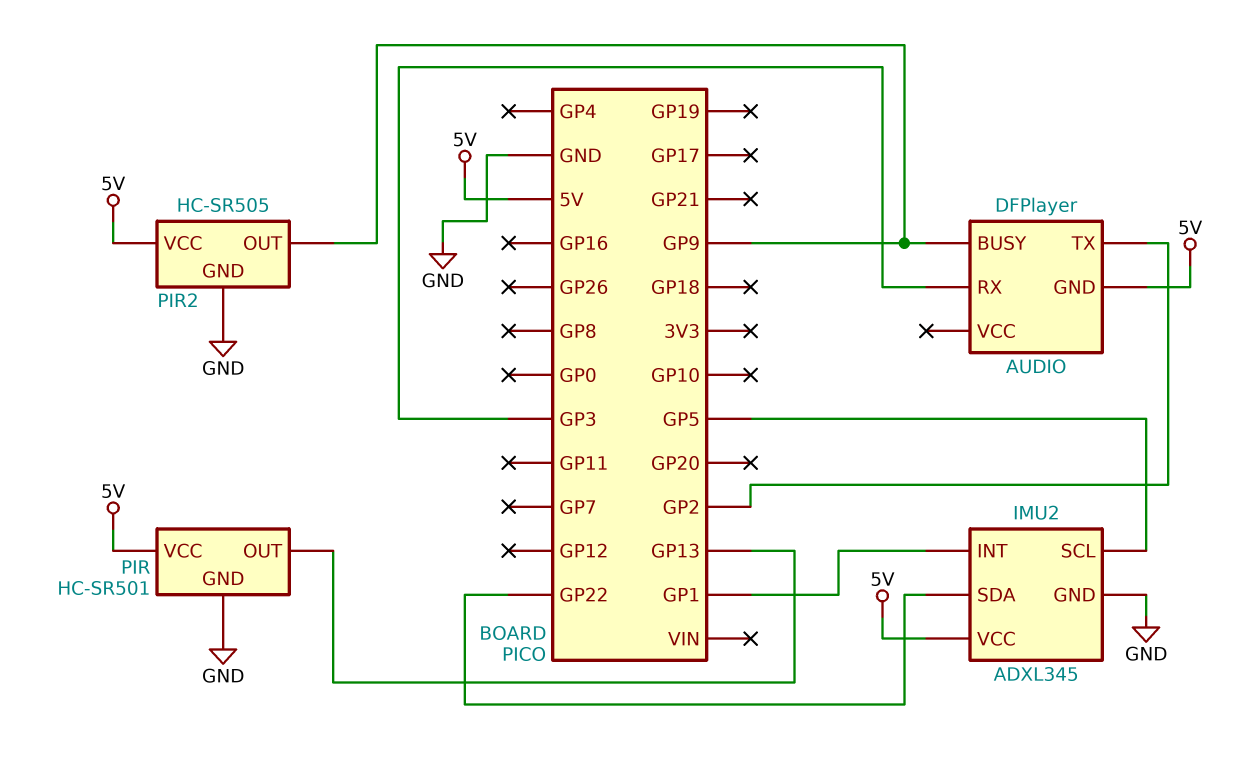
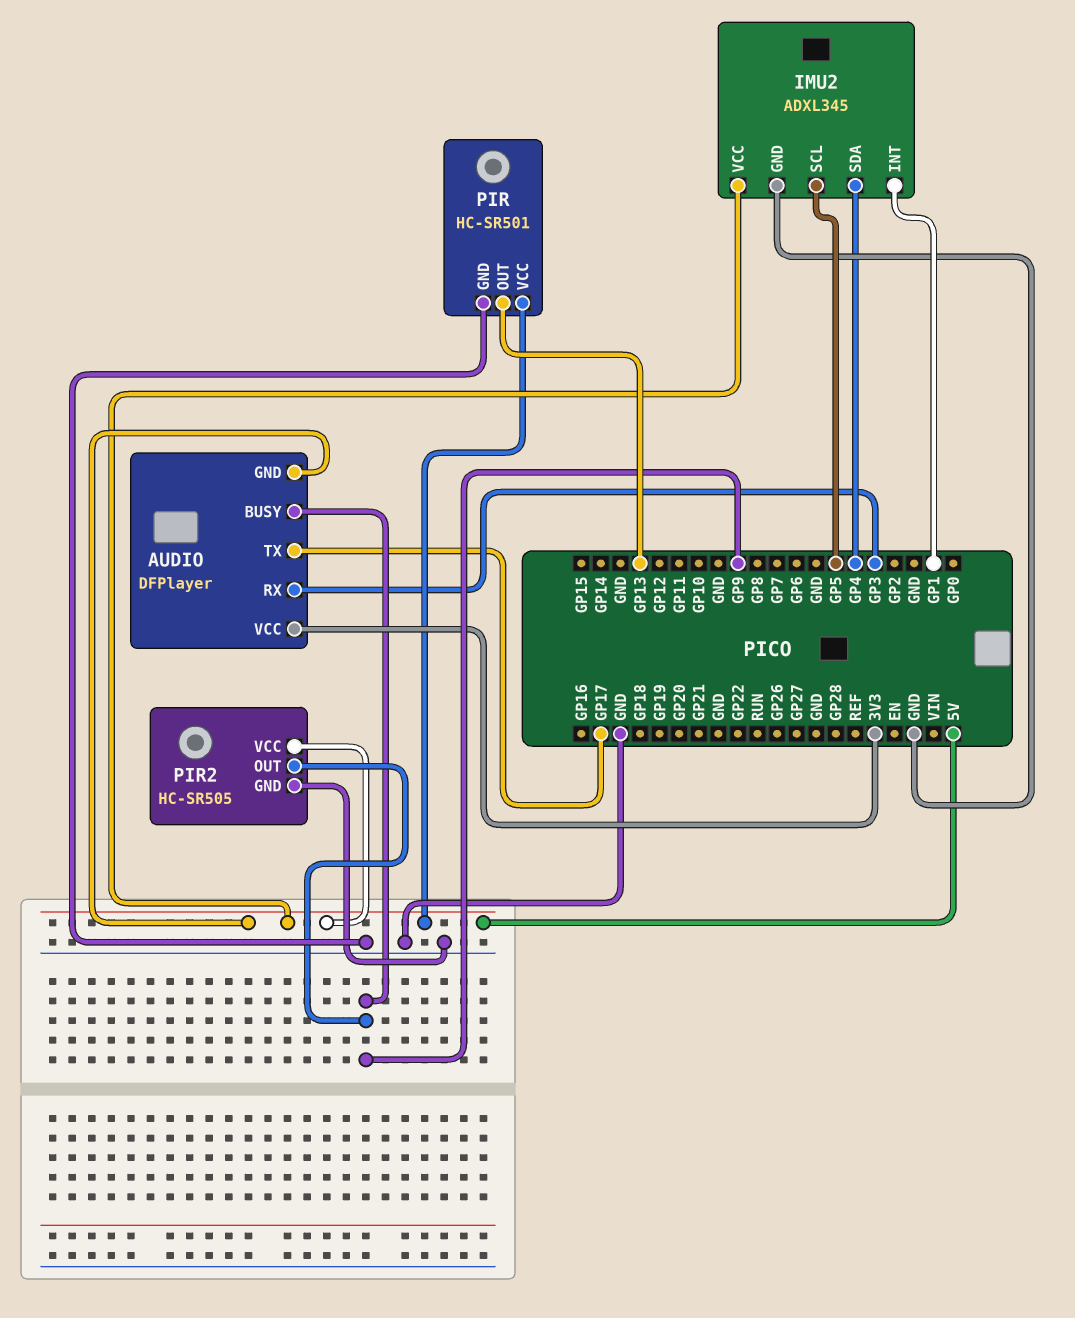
AUDIO pin TX: GP2 -> GP17
AUDIO pin VCC: none -> 3V3
IMU2 pin SDA: GP22 -> GP4

